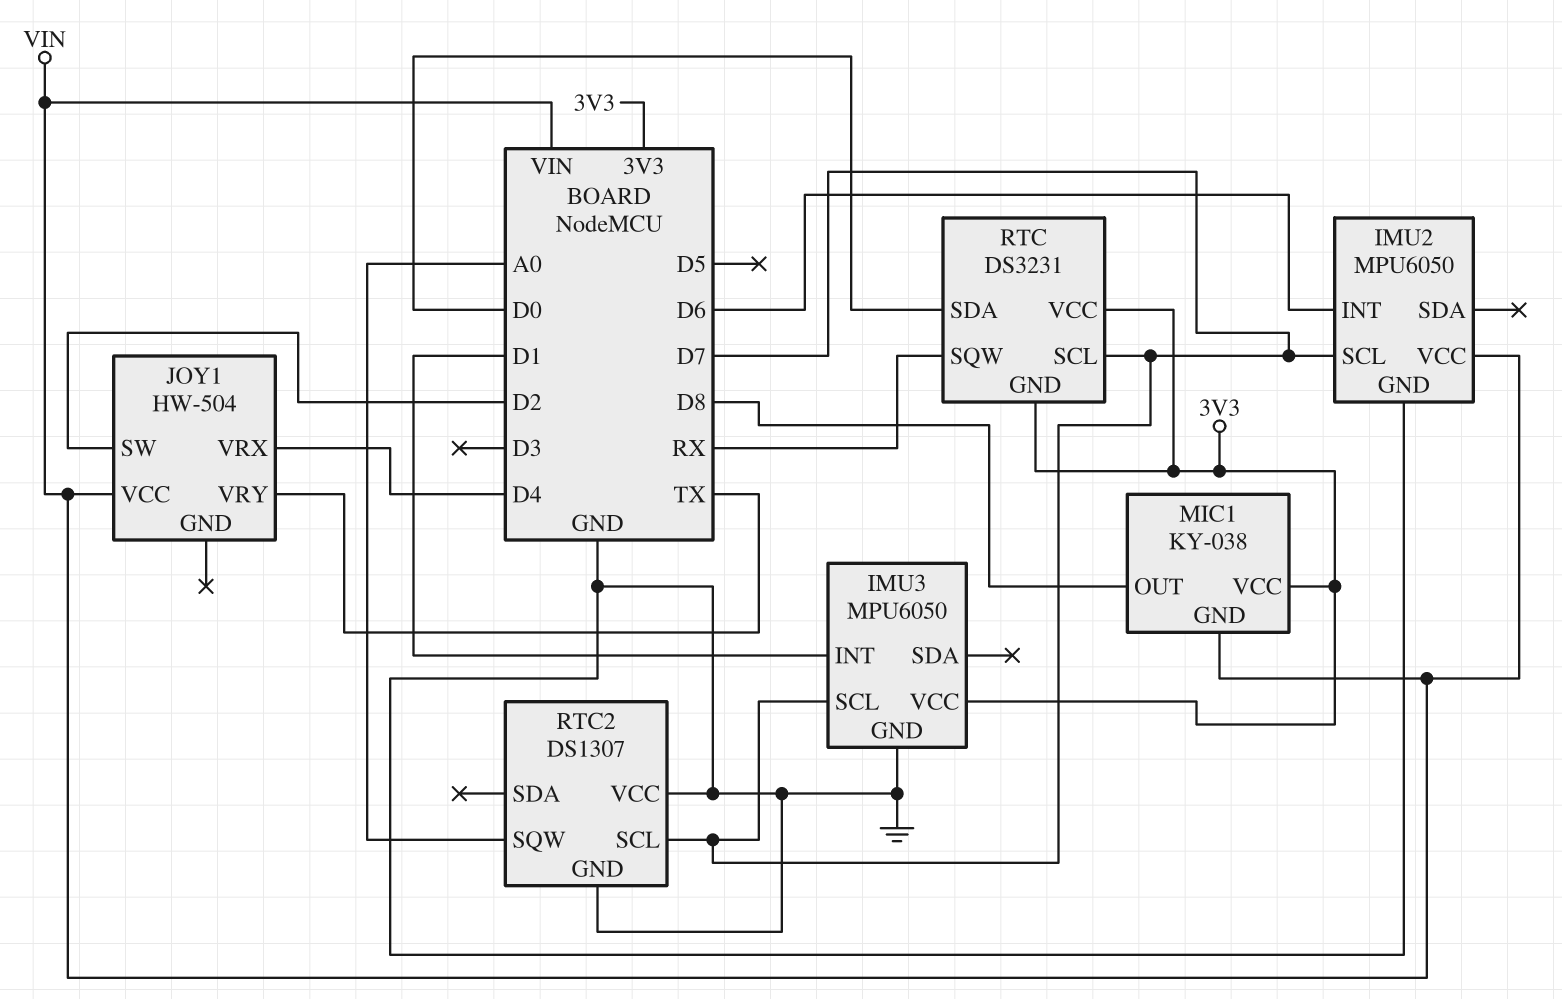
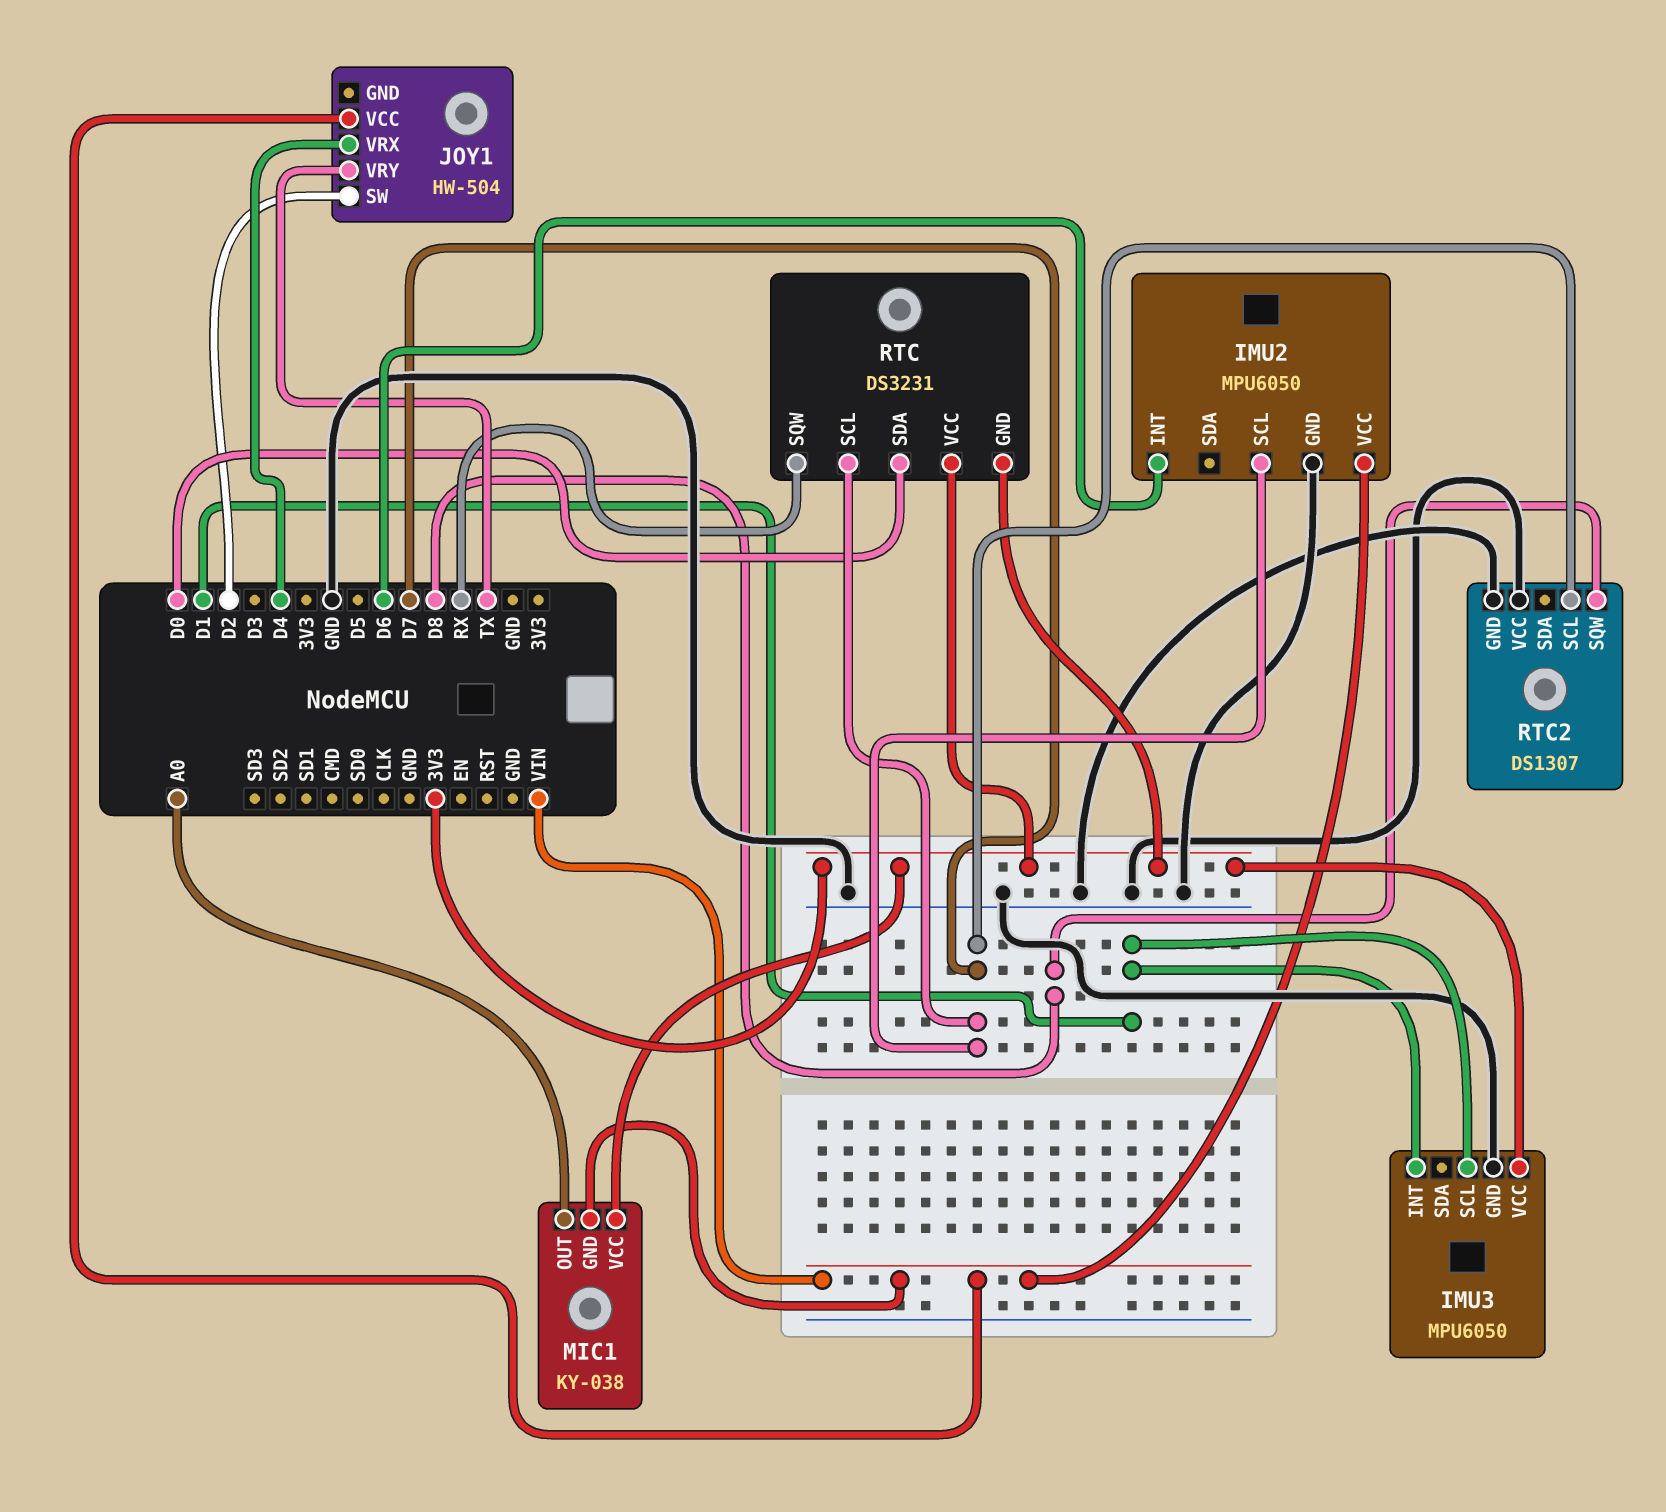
IMU3 pin SCL: D7 -> D1
MIC1 pin OUT: D8 -> A0
RTC2 pin SQW: A0 -> D8

